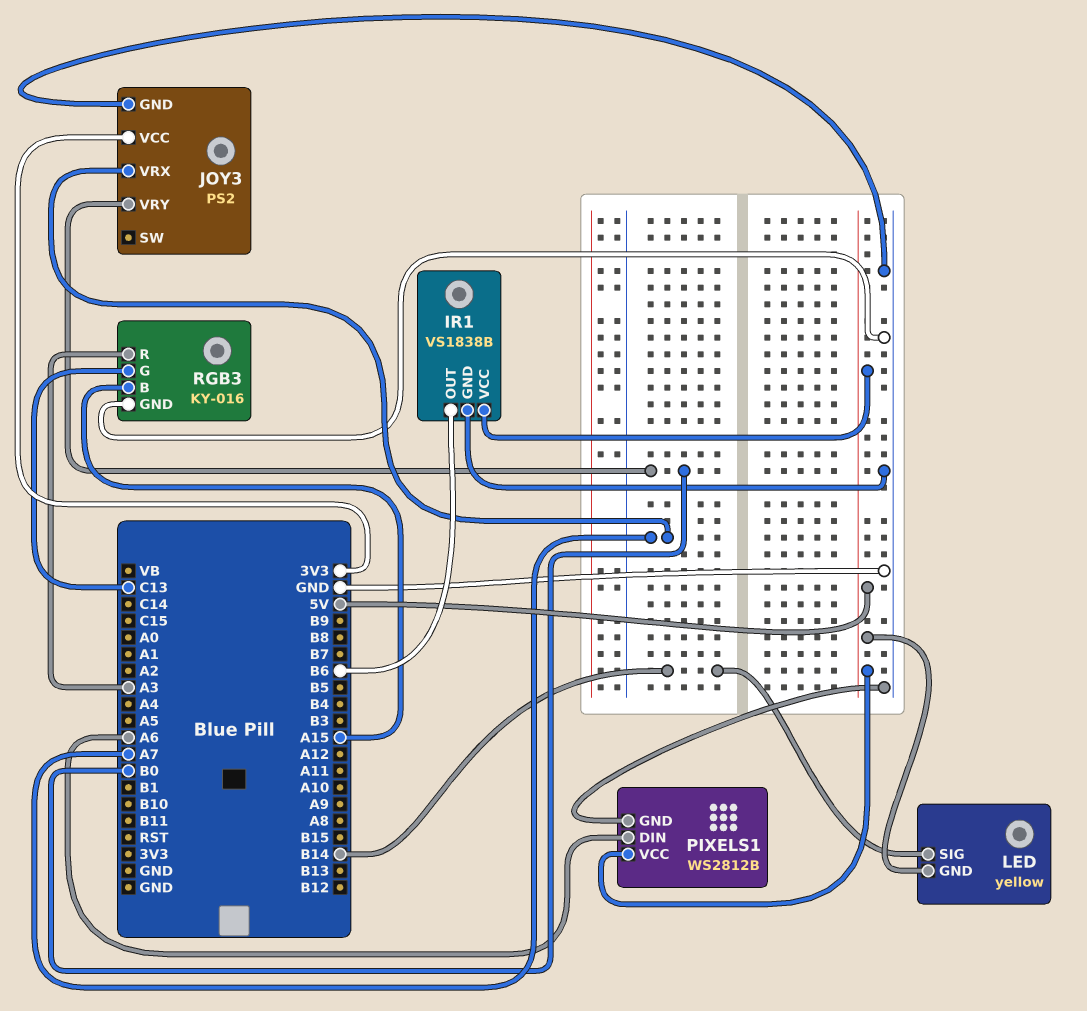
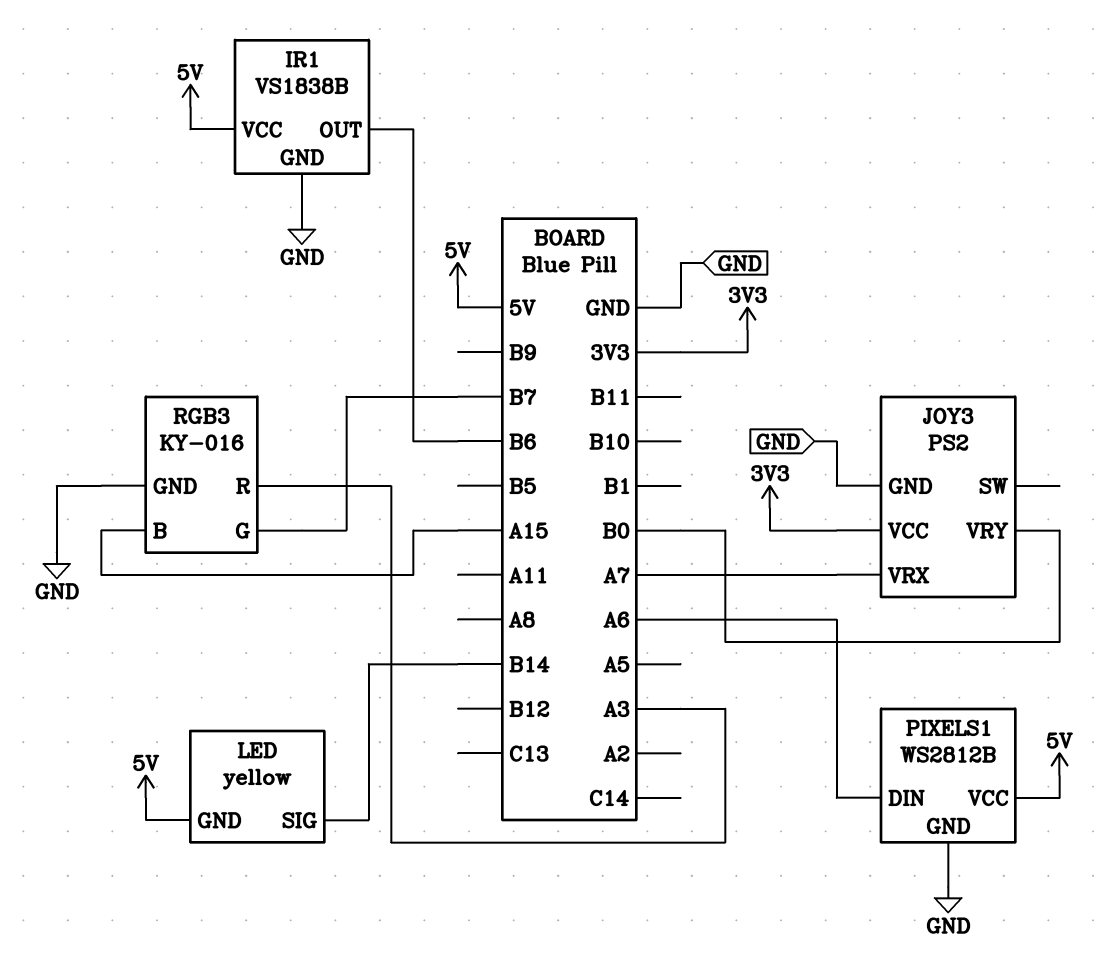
RGB3 pin G: C13 -> B7

